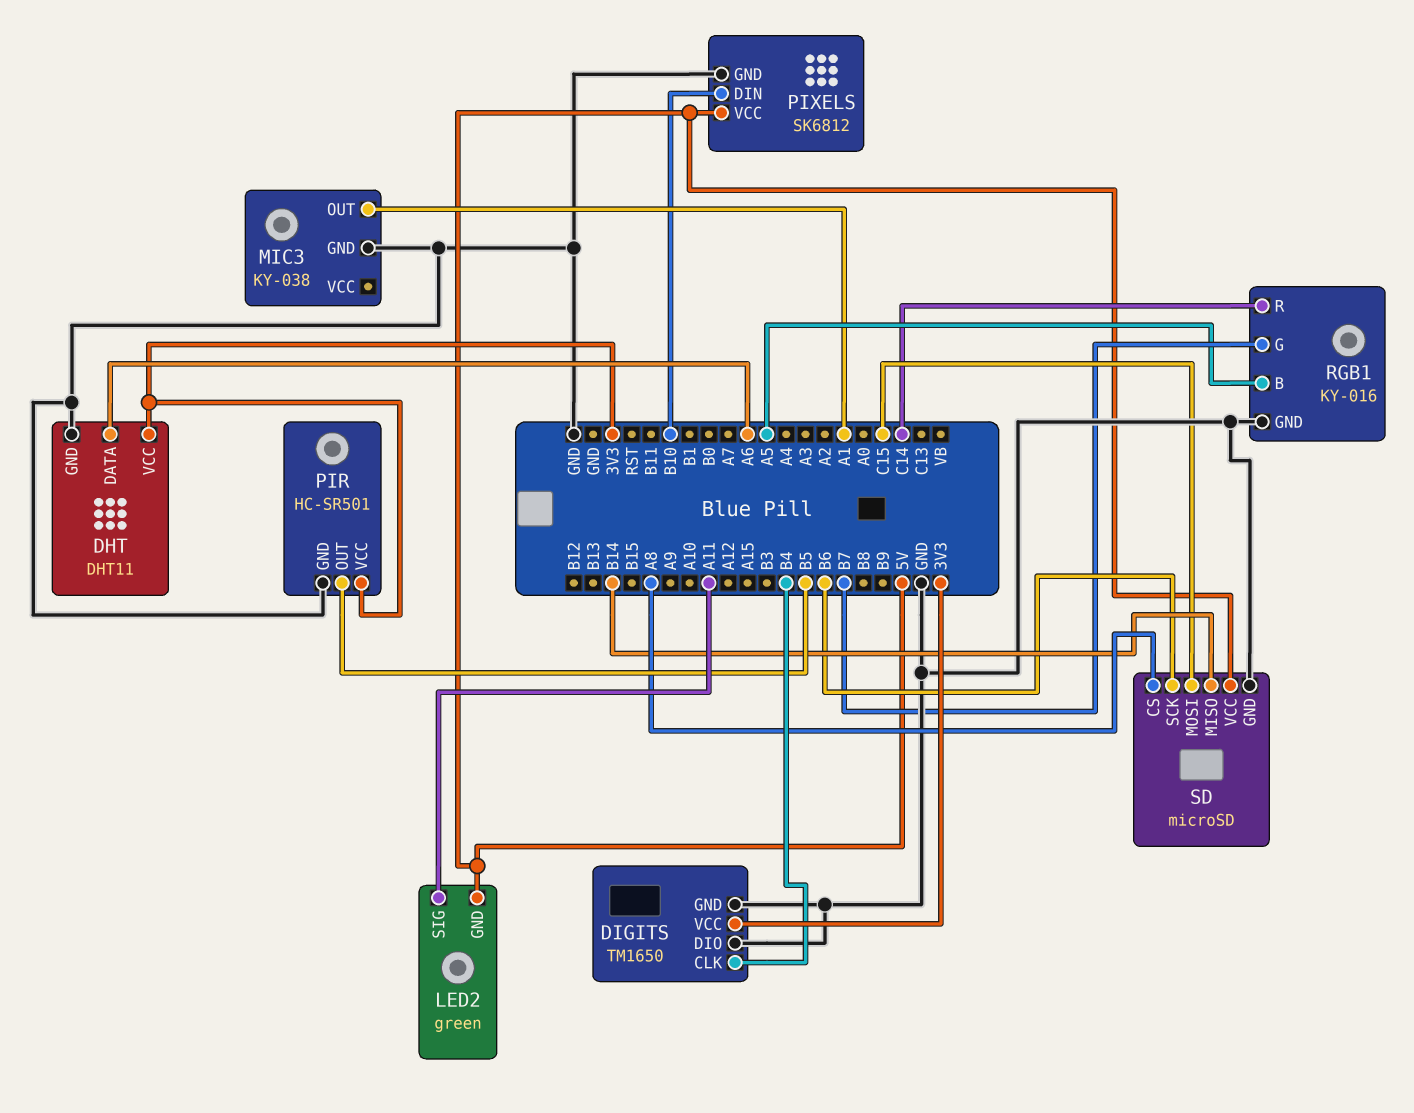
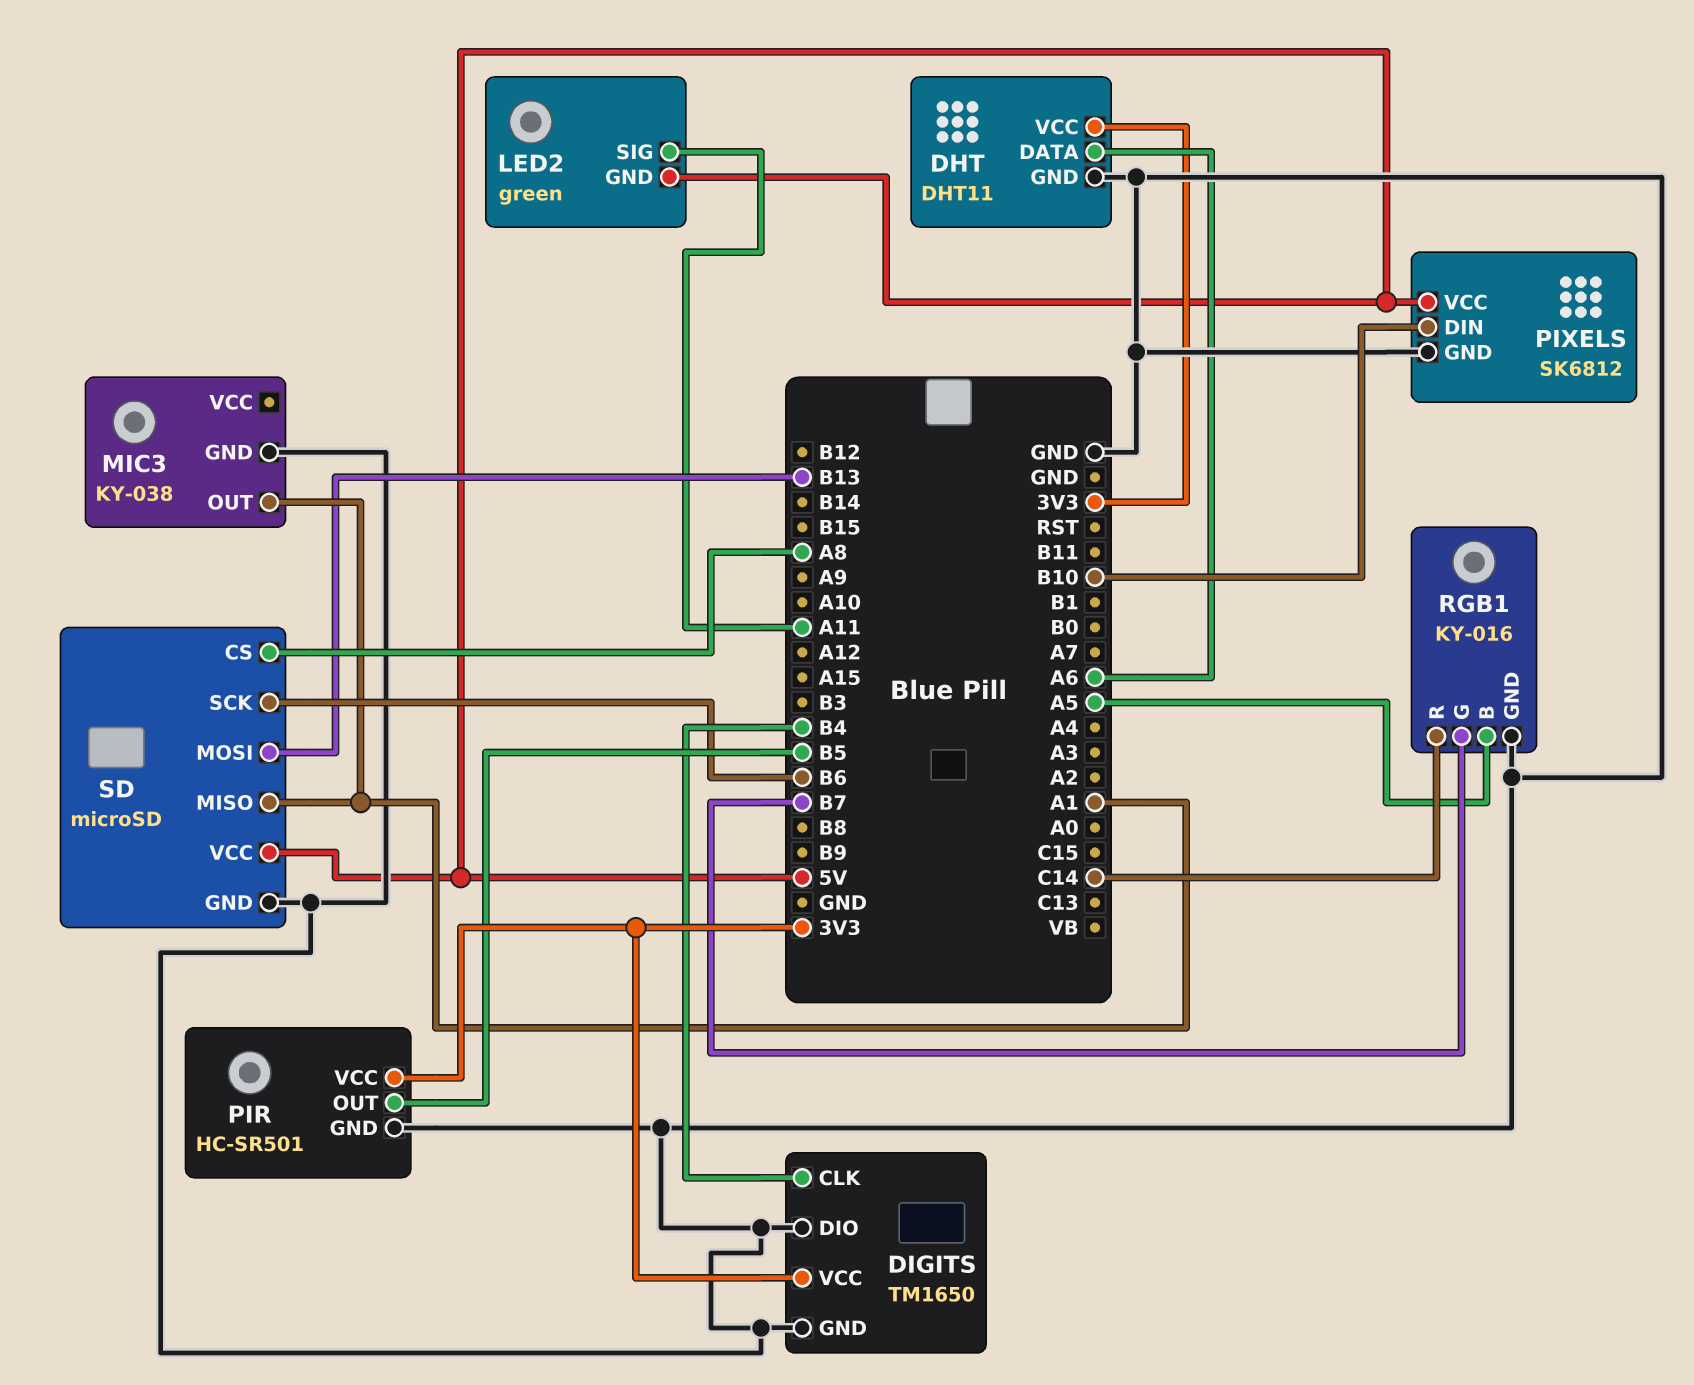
SD pin MISO: B14 -> A1
SD pin MOSI: C15 -> B13

